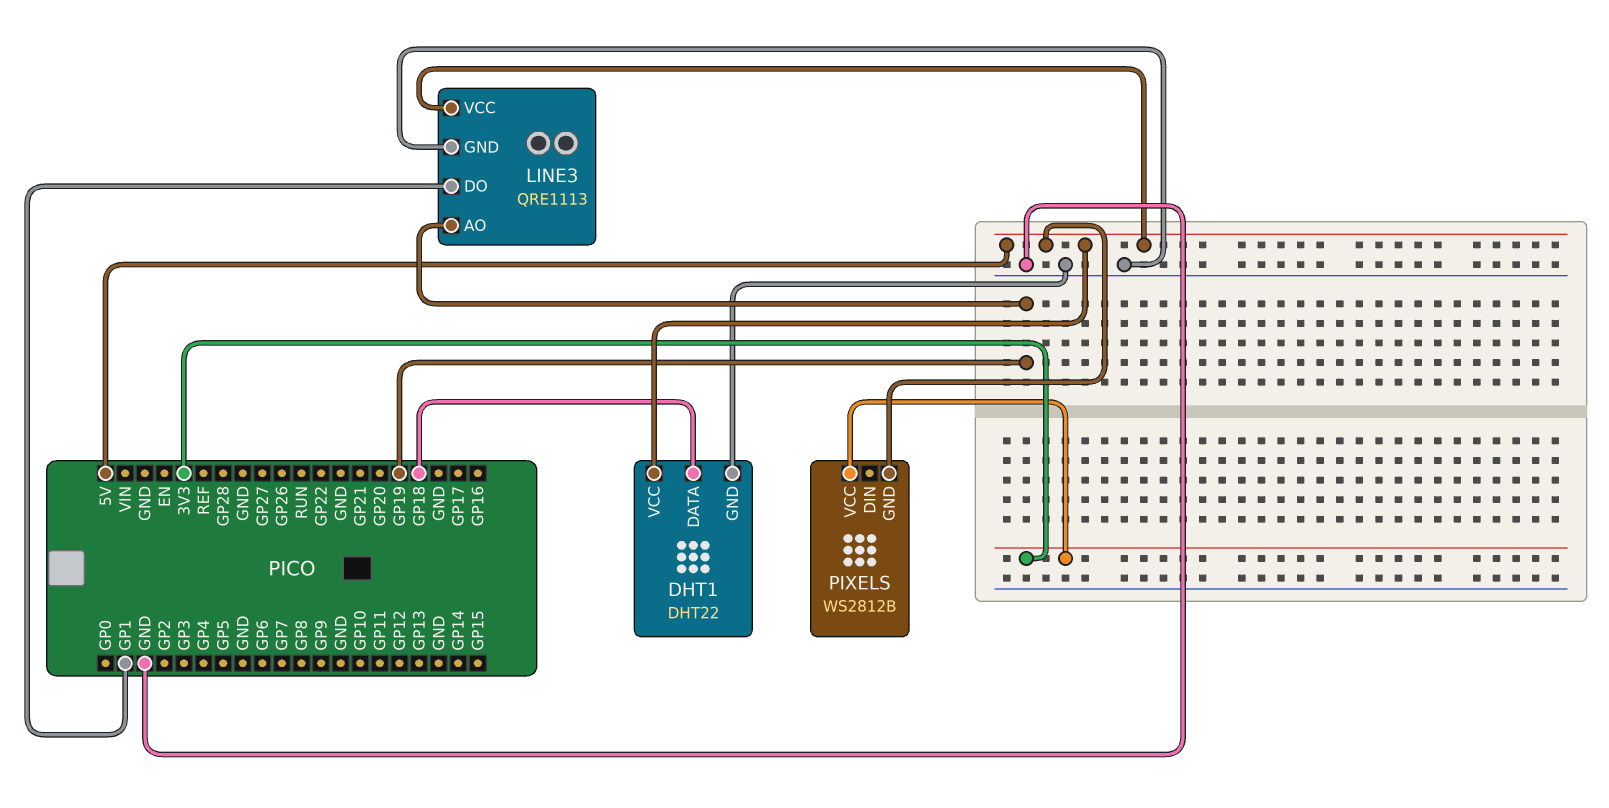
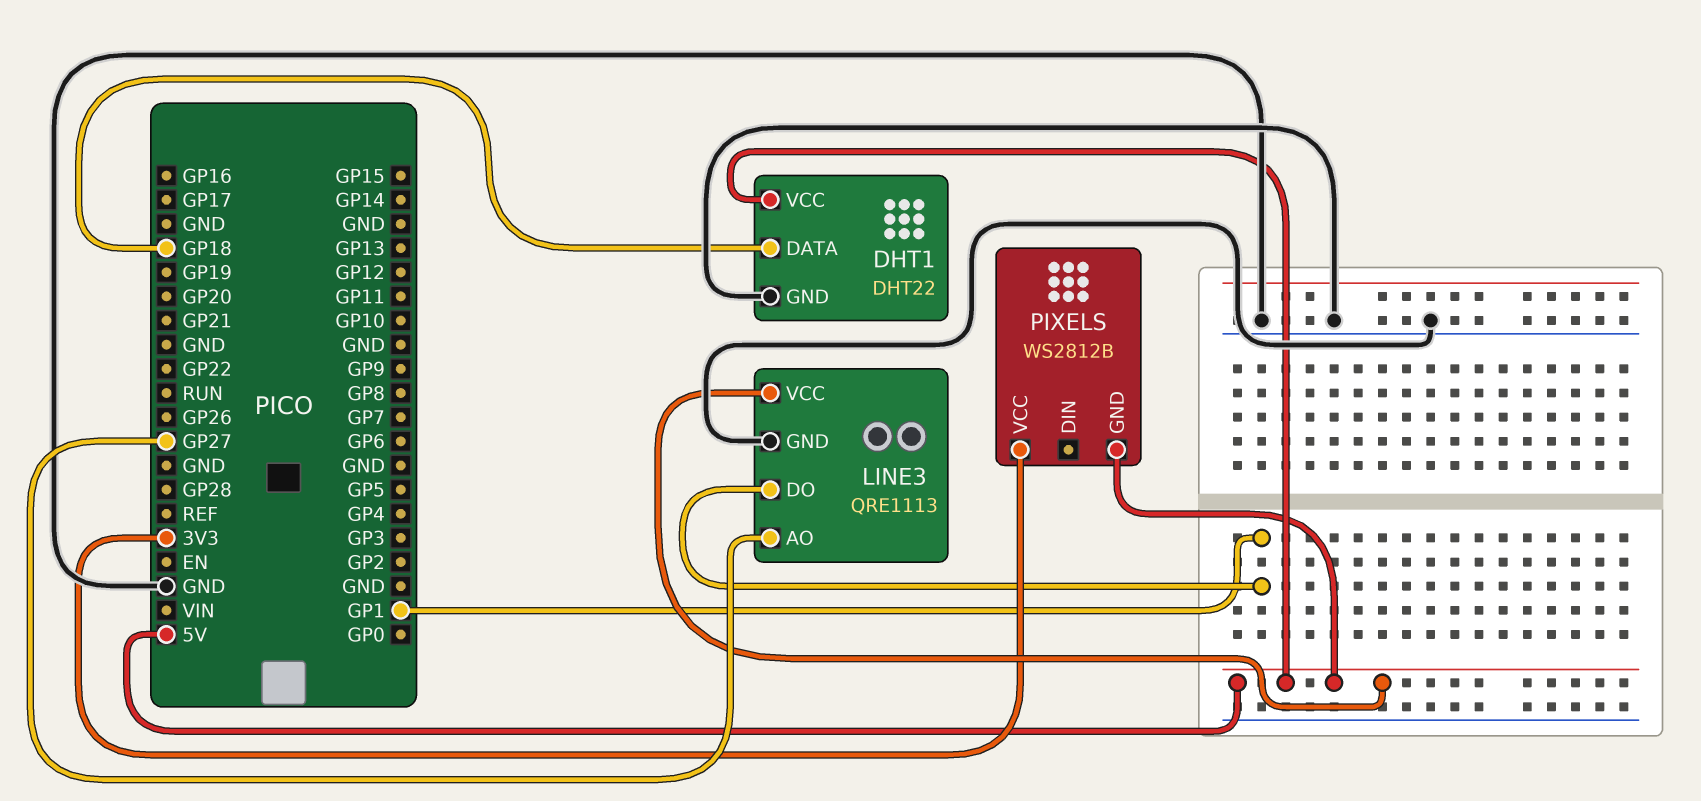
LINE3 pin AO: GP19 -> GP27

